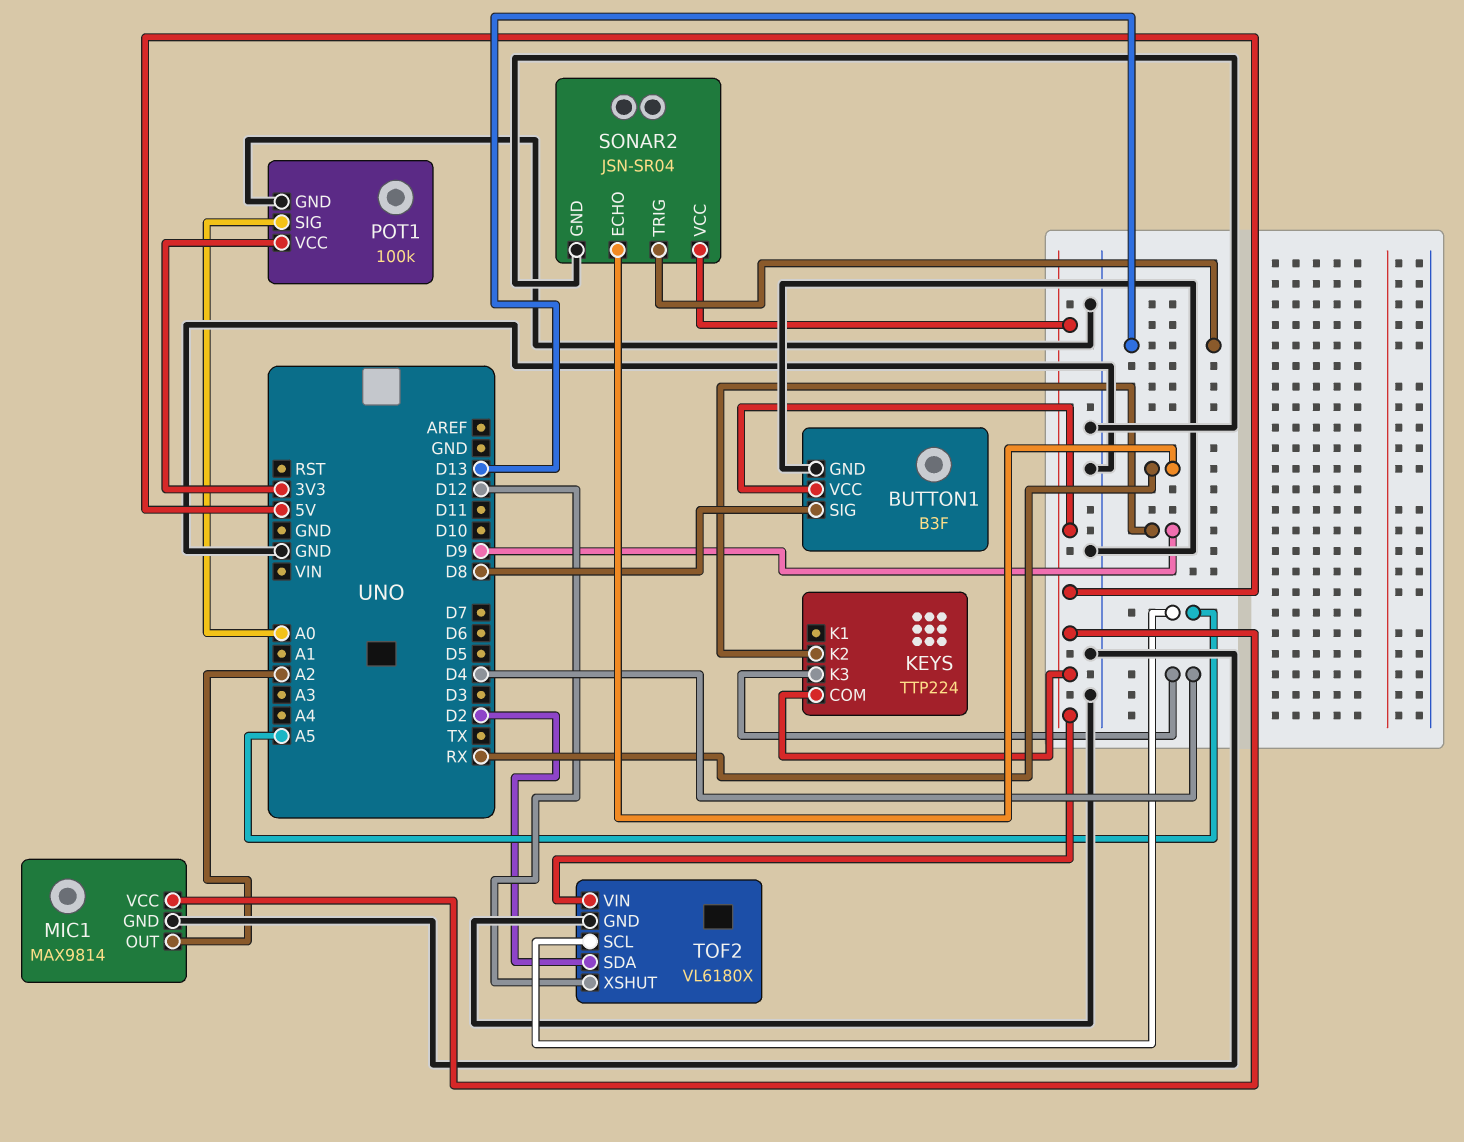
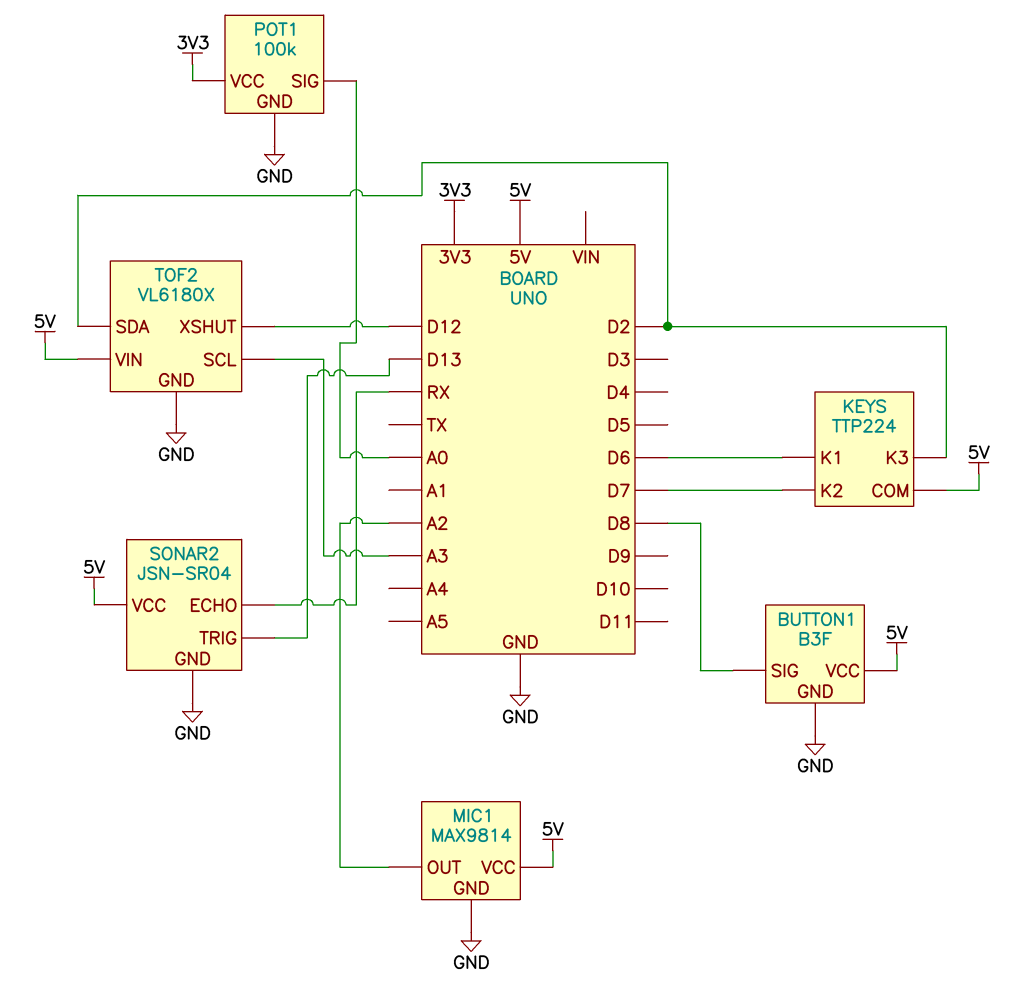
KEYS pin K1: none -> D6
KEYS pin K2: D9 -> D7
KEYS pin K3: D4 -> D2
TOF2 pin SCL: A5 -> A3

